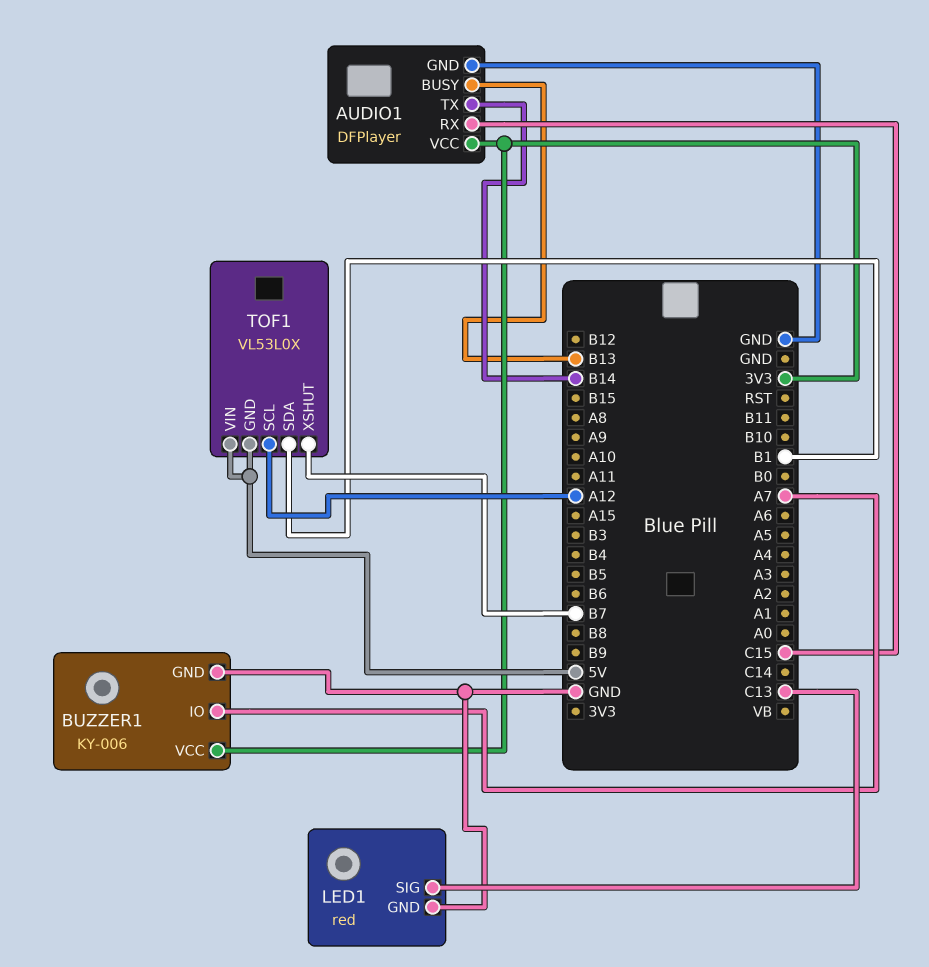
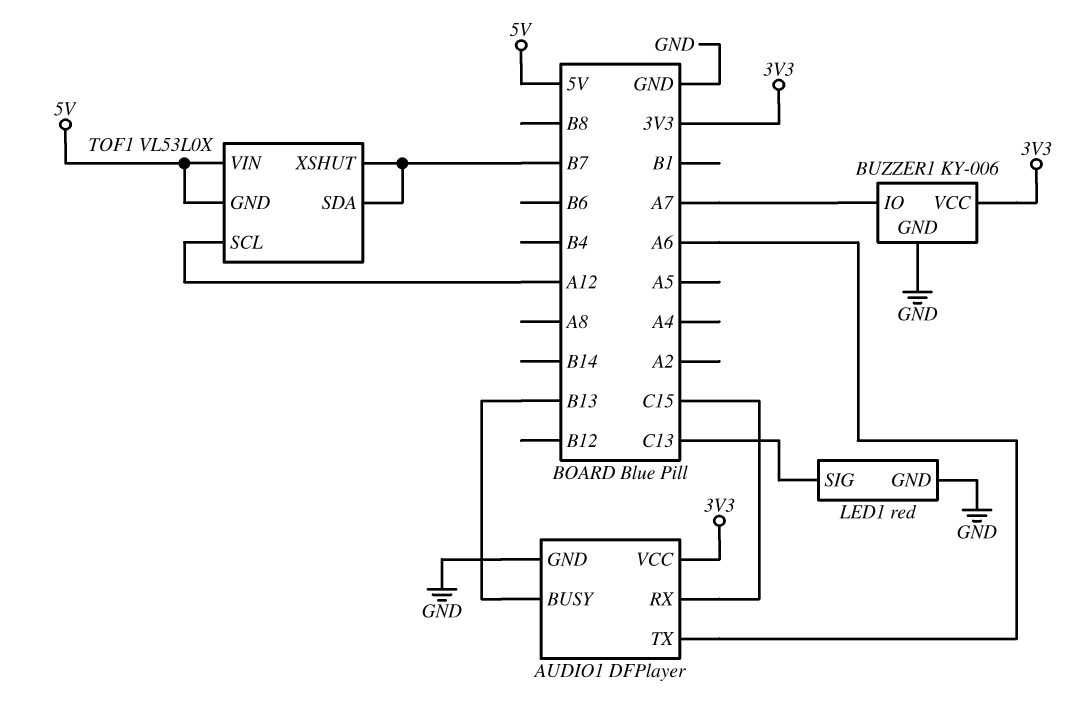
AUDIO1 pin TX: B14 -> A6
TOF1 pin SDA: B1 -> B7

